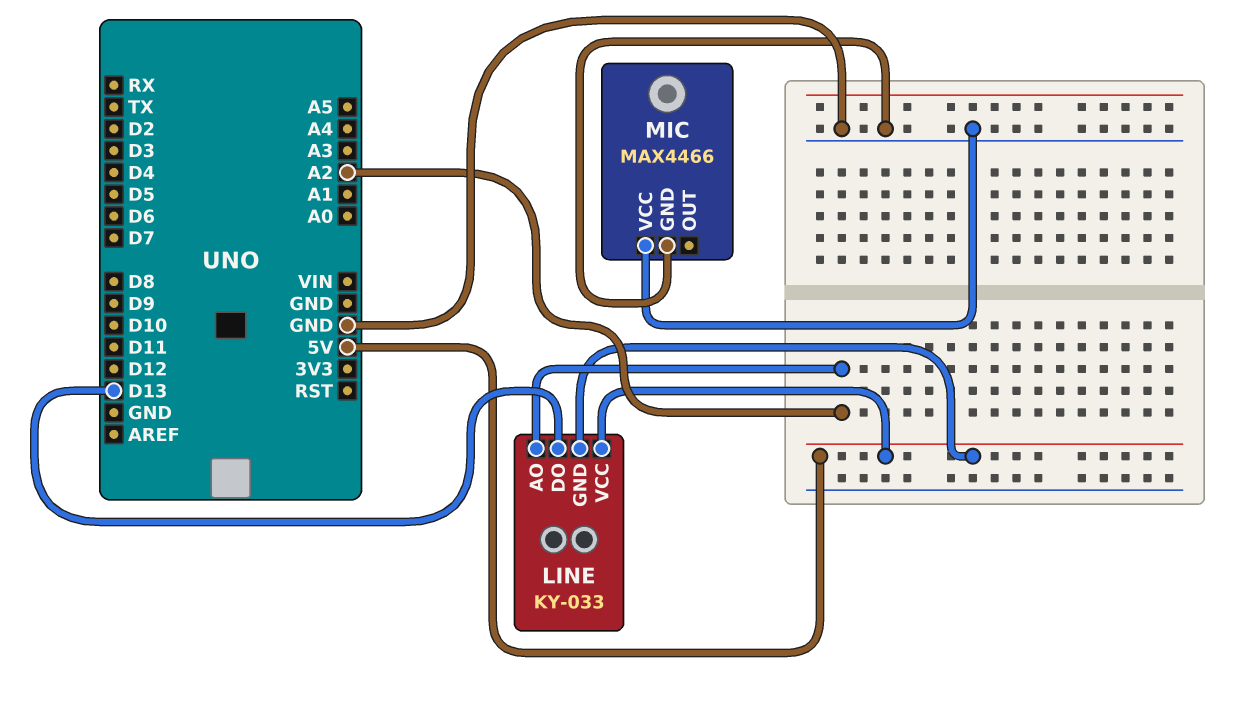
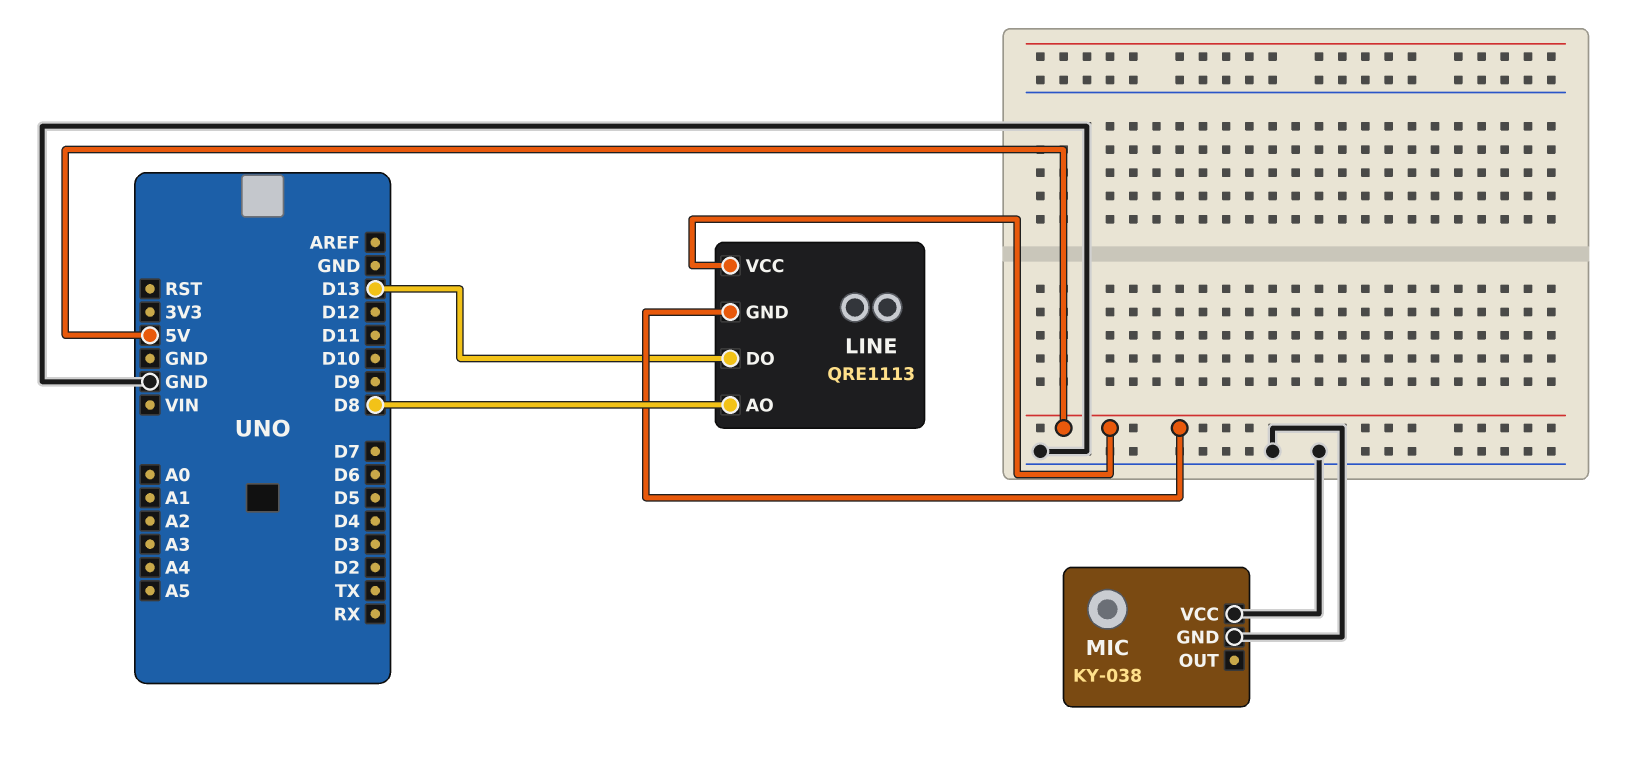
LINE: KY-033 -> QRE1113
LINE pin AO: A2 -> D8
MIC: MAX4466 -> KY-038

